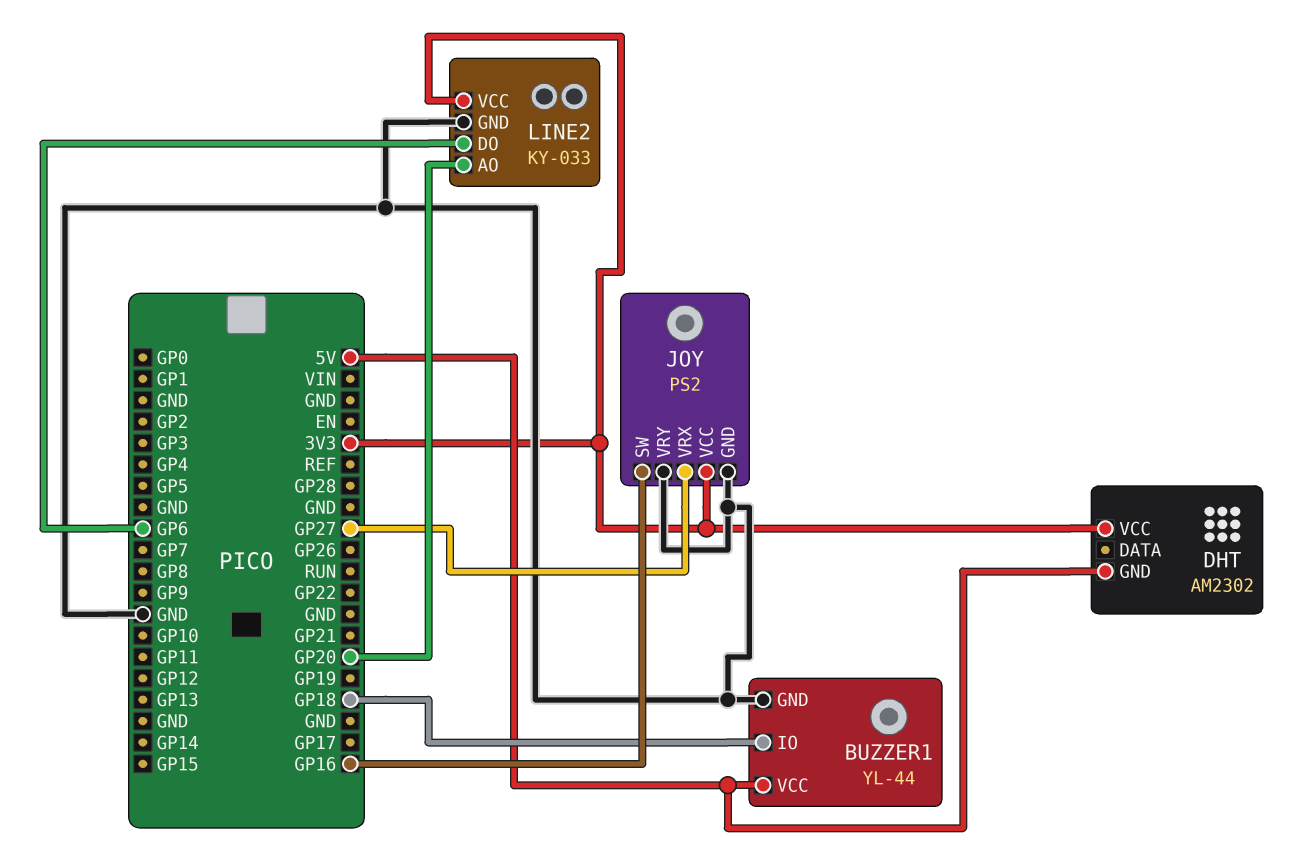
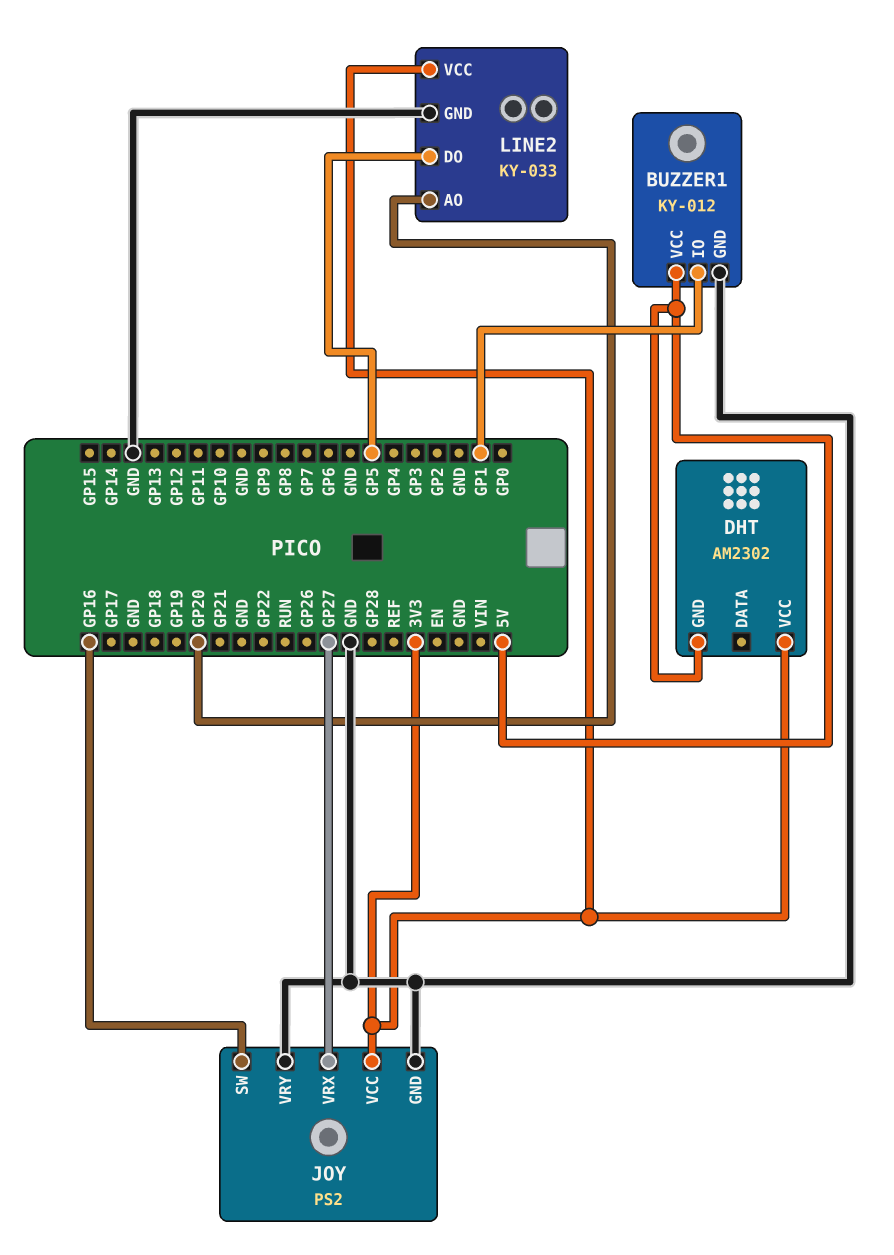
BUZZER1: YL-44 -> KY-012
BUZZER1 pin IO: GP18 -> GP1
LINE2 pin DO: GP6 -> GP5

